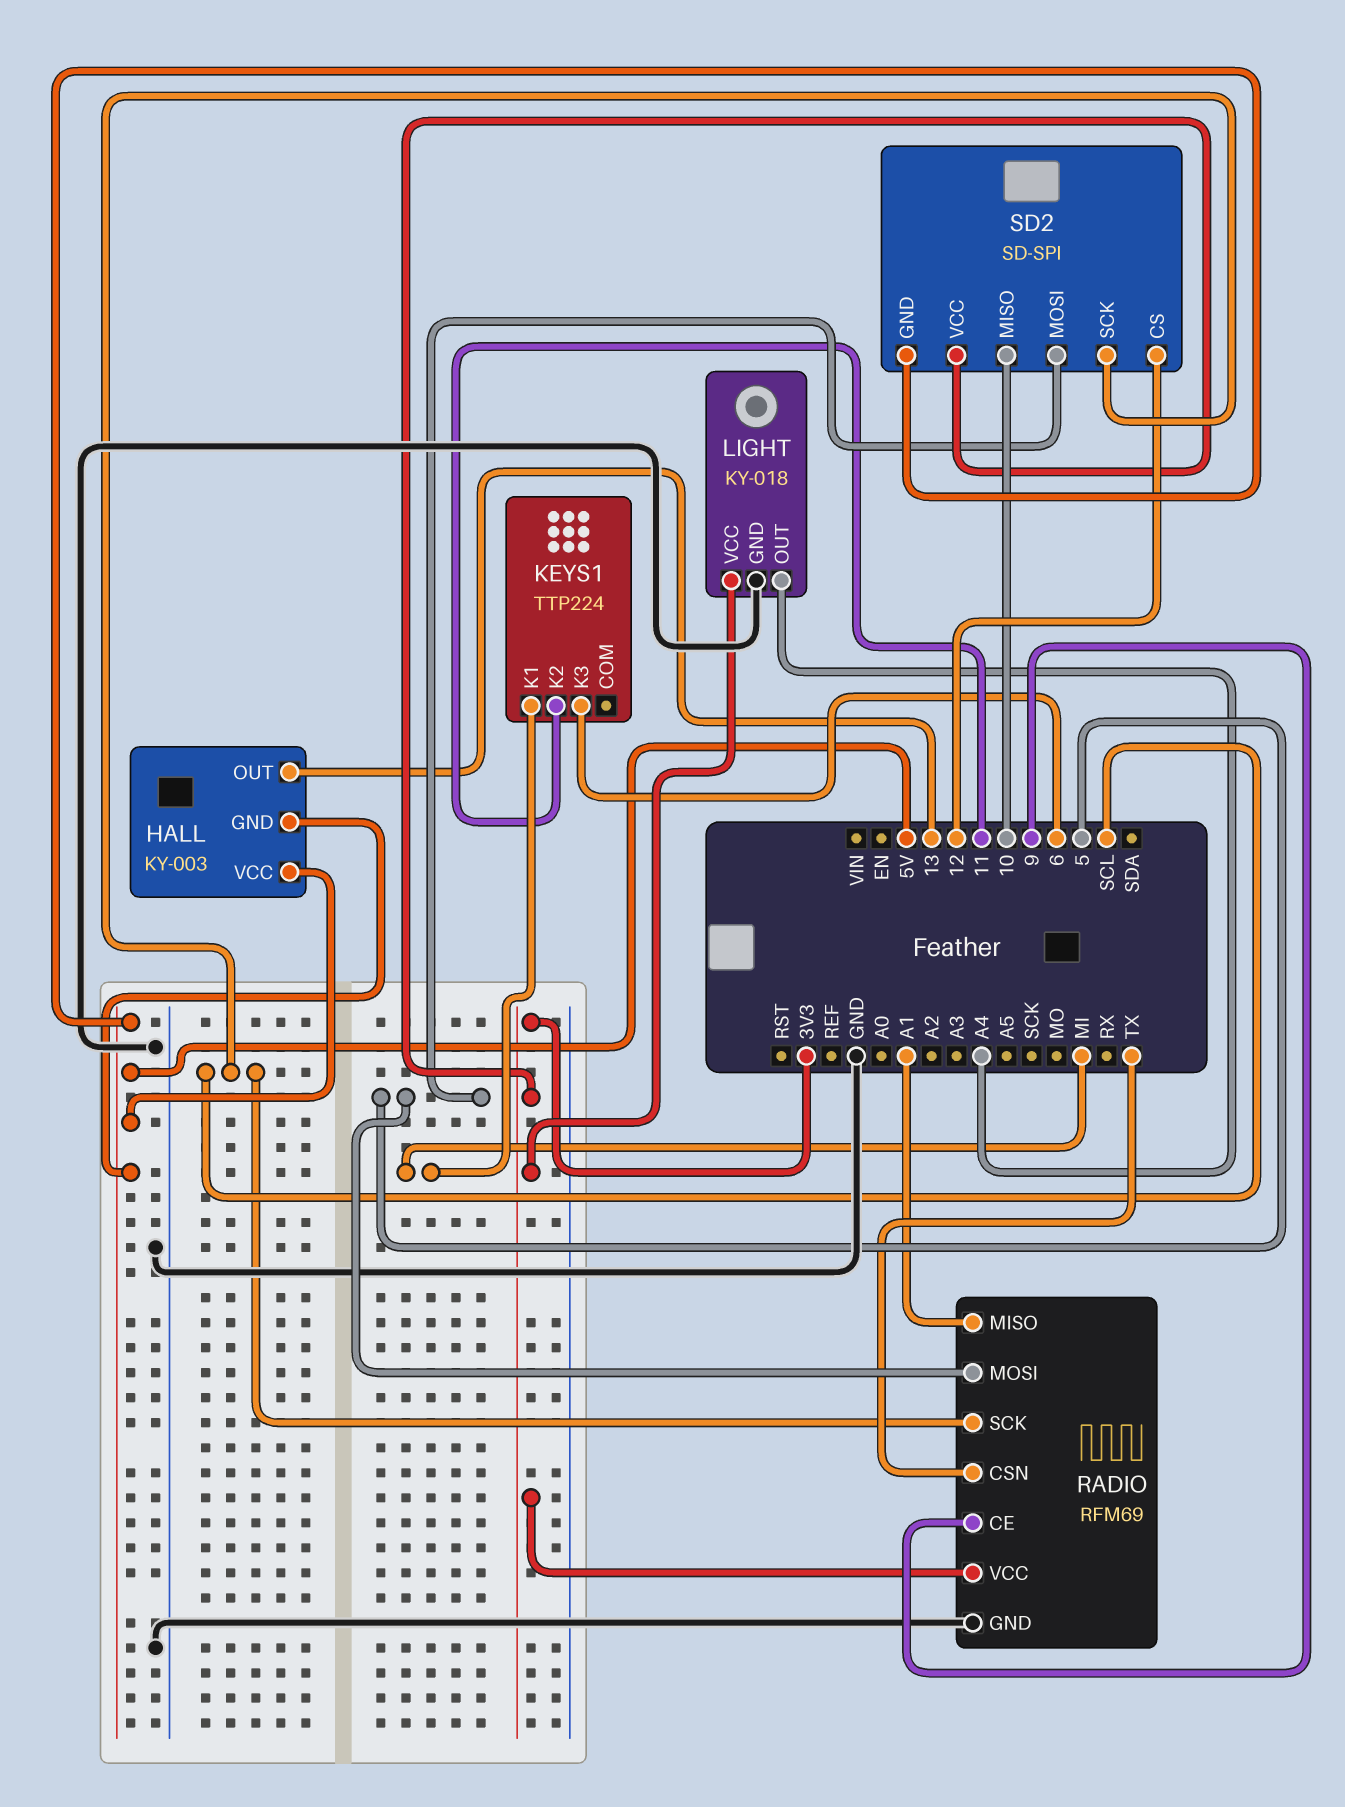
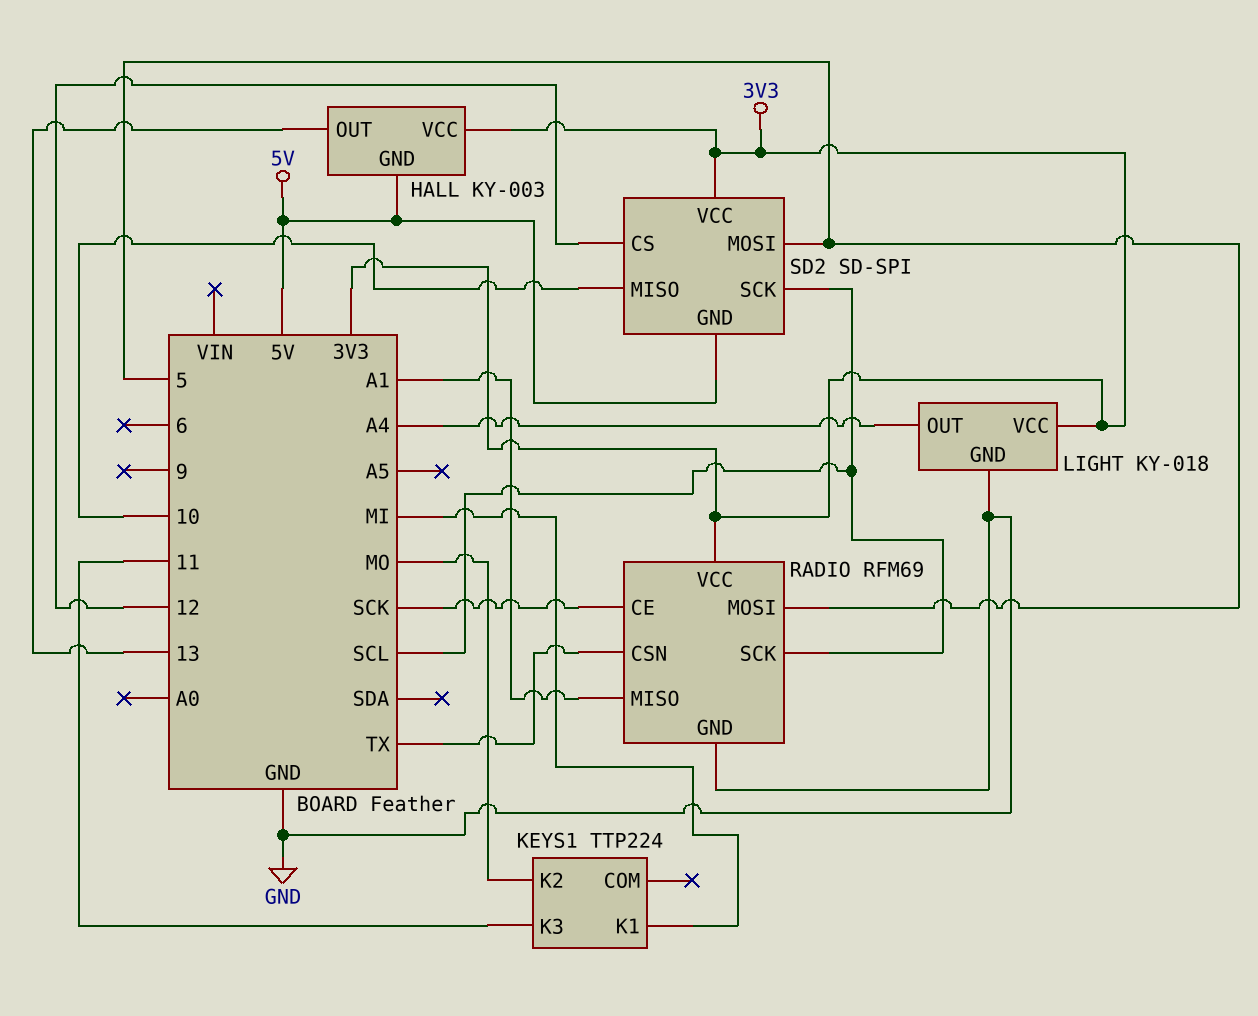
HALL pin VCC: 5V -> 3V3
KEYS1 pin K2: 11 -> MO
KEYS1 pin K3: 6 -> 11
RADIO pin CE: 9 -> SCK

